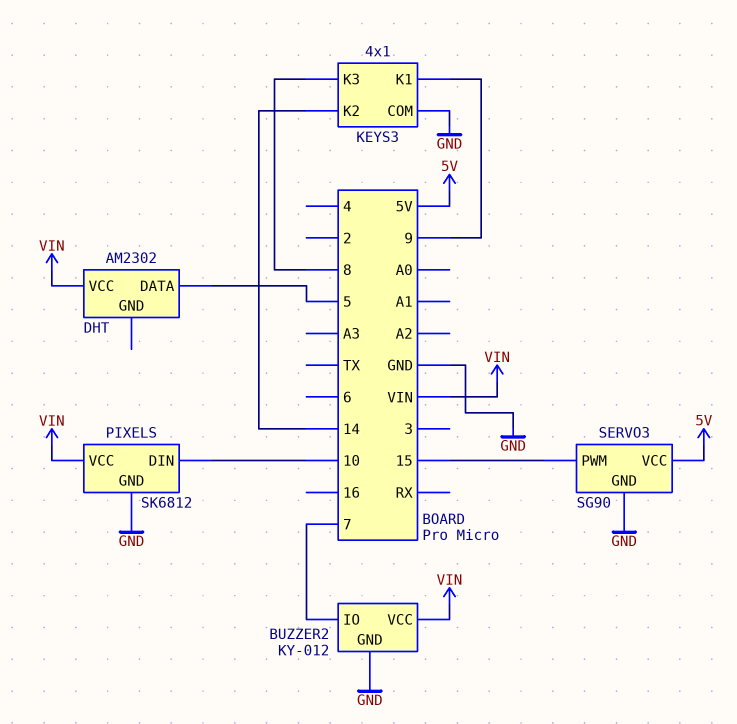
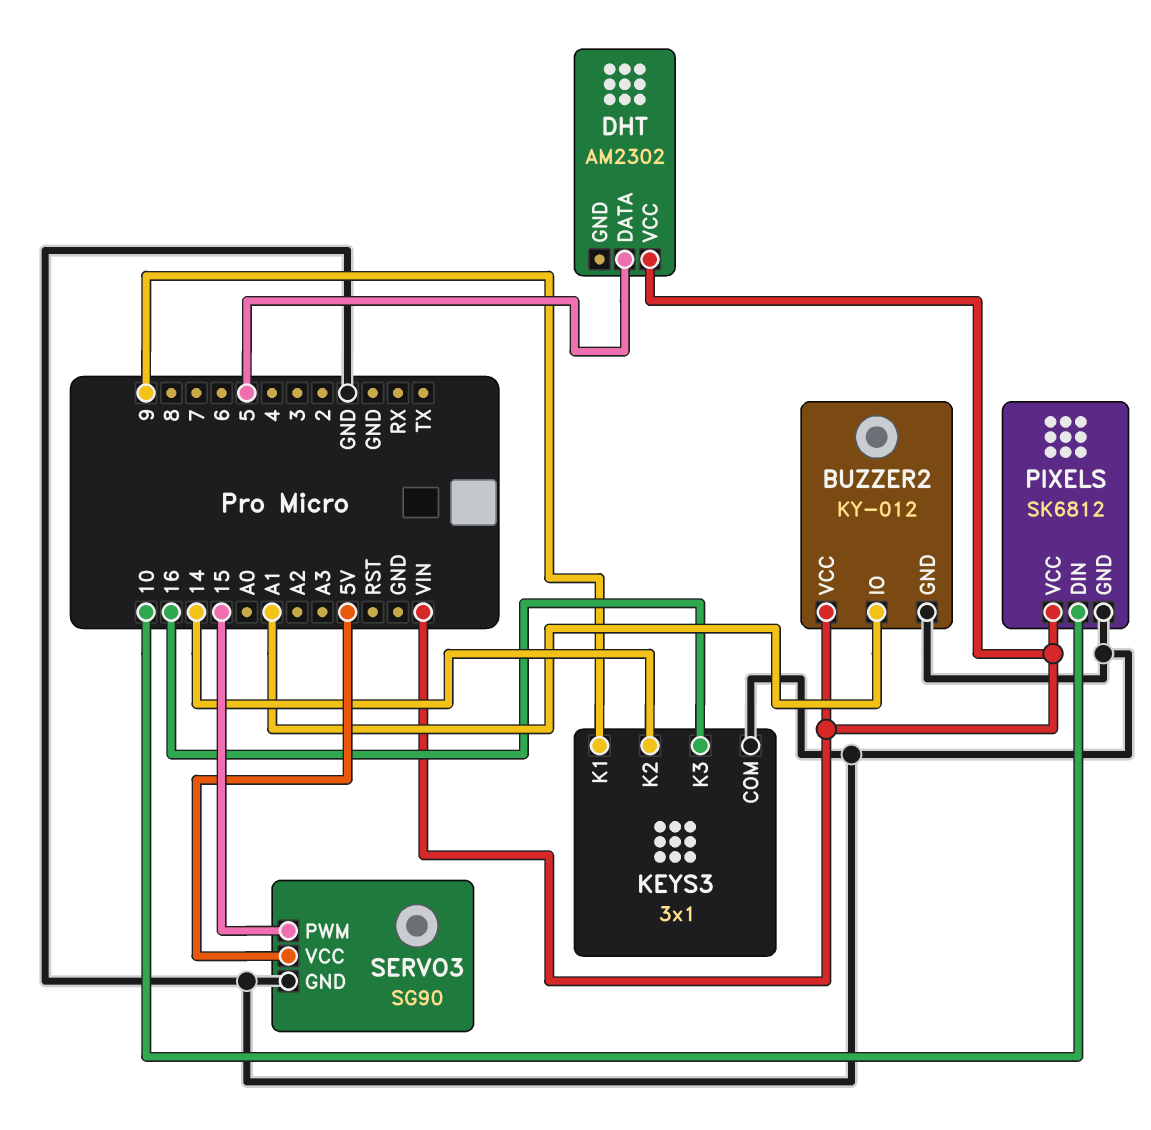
BUZZER2 pin IO: 7 -> A1
KEYS3: 4x1 -> 3x1
KEYS3 pin K3: 8 -> 16

